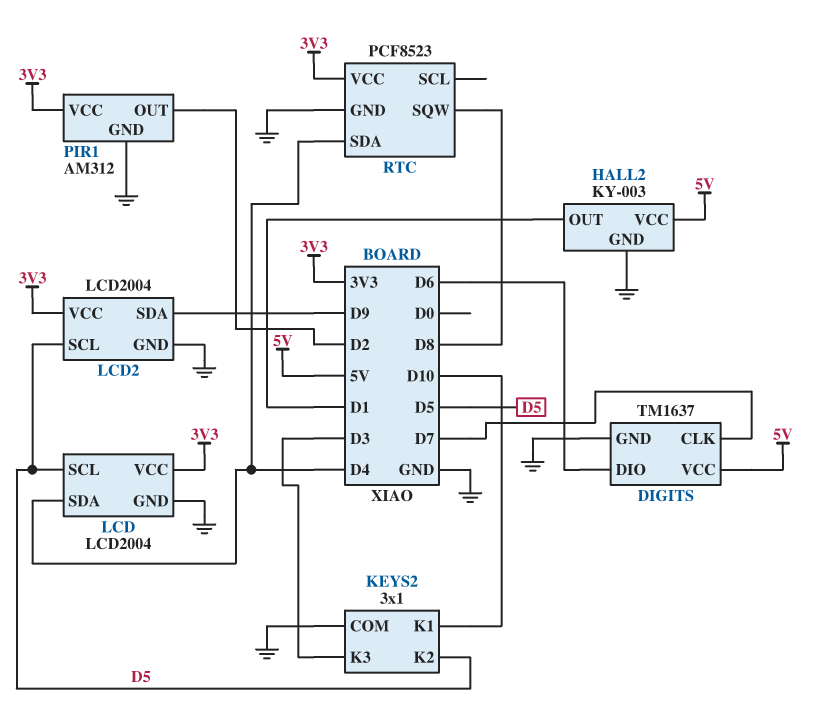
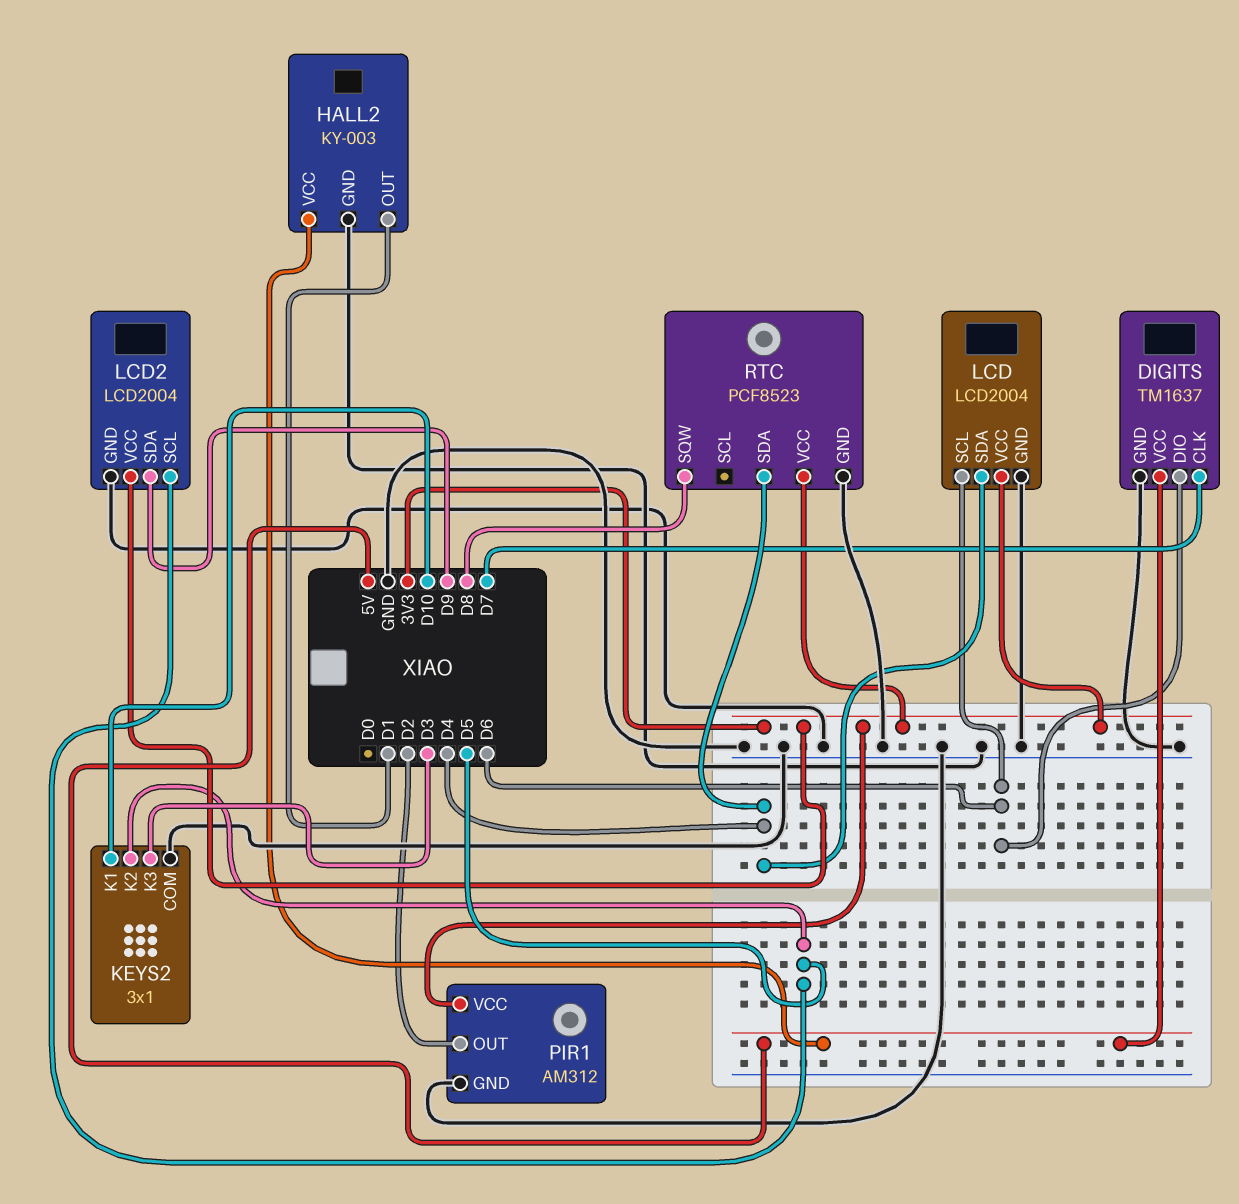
LCD pin SCL: D5 -> D6

